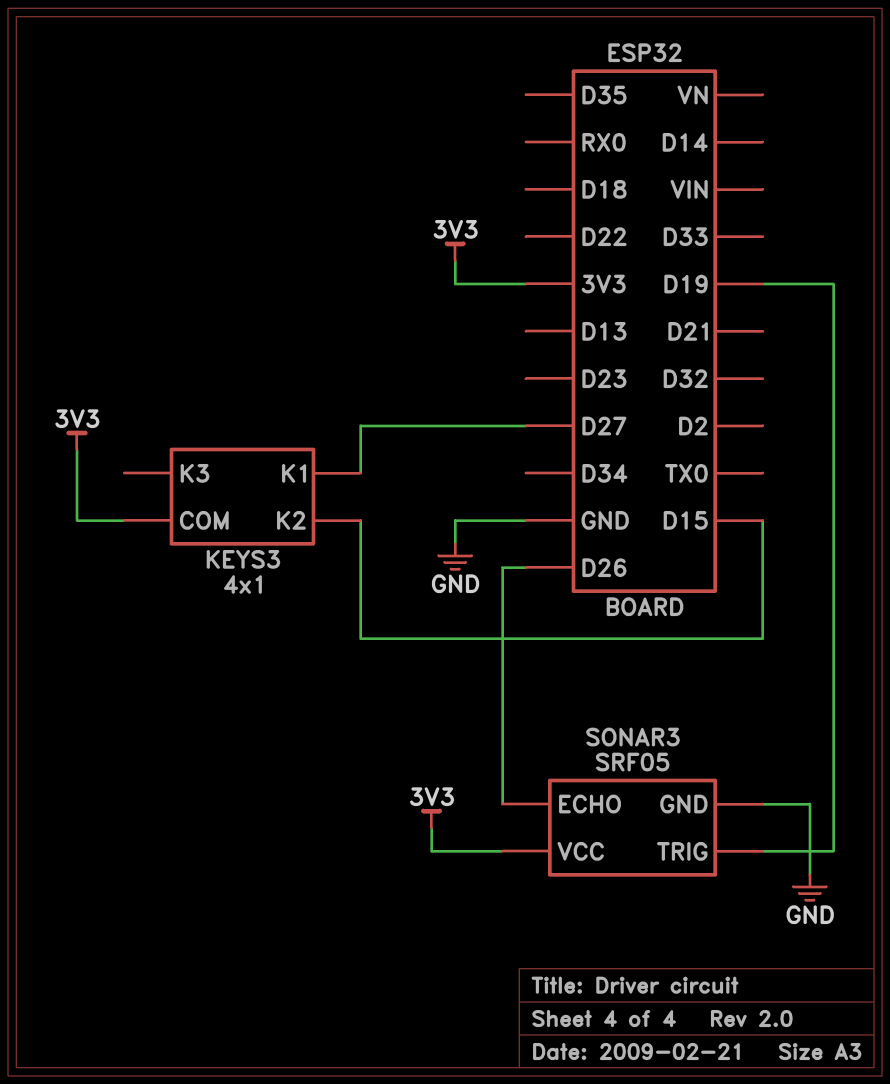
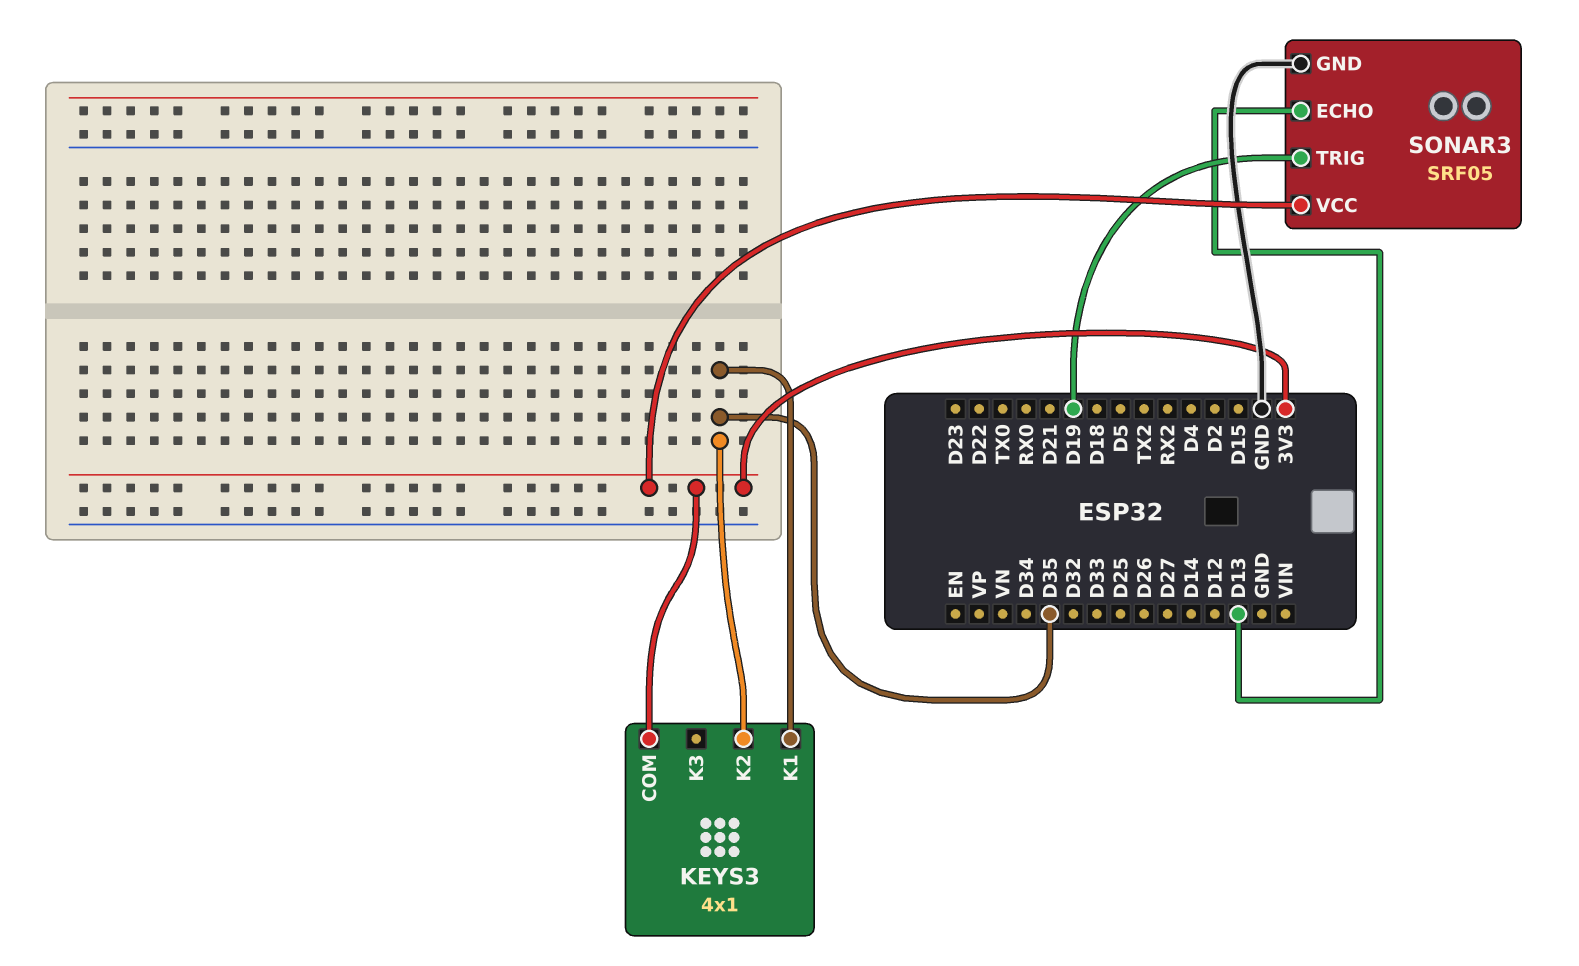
KEYS3 pin K1: D27 -> D35
KEYS3 pin K2: D15 -> D35
SONAR3 pin ECHO: D26 -> D13

